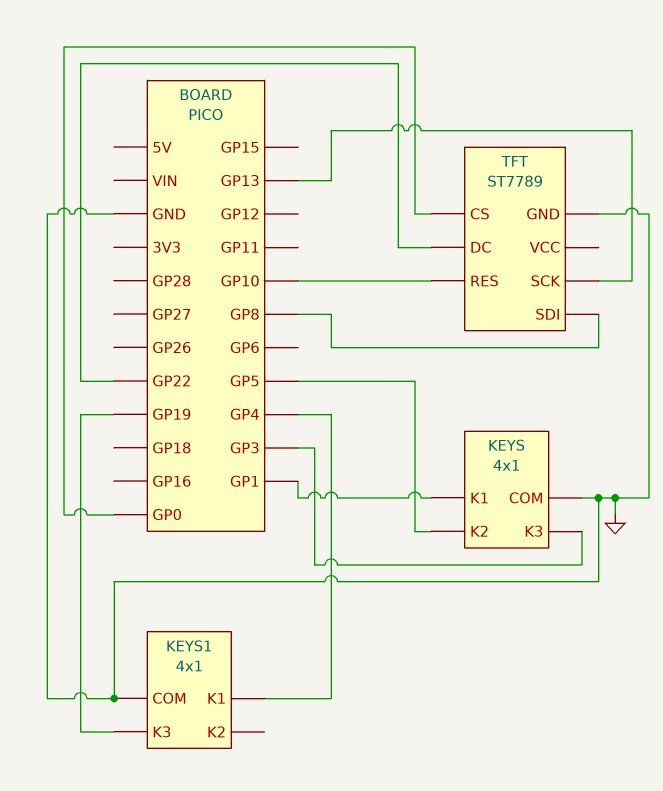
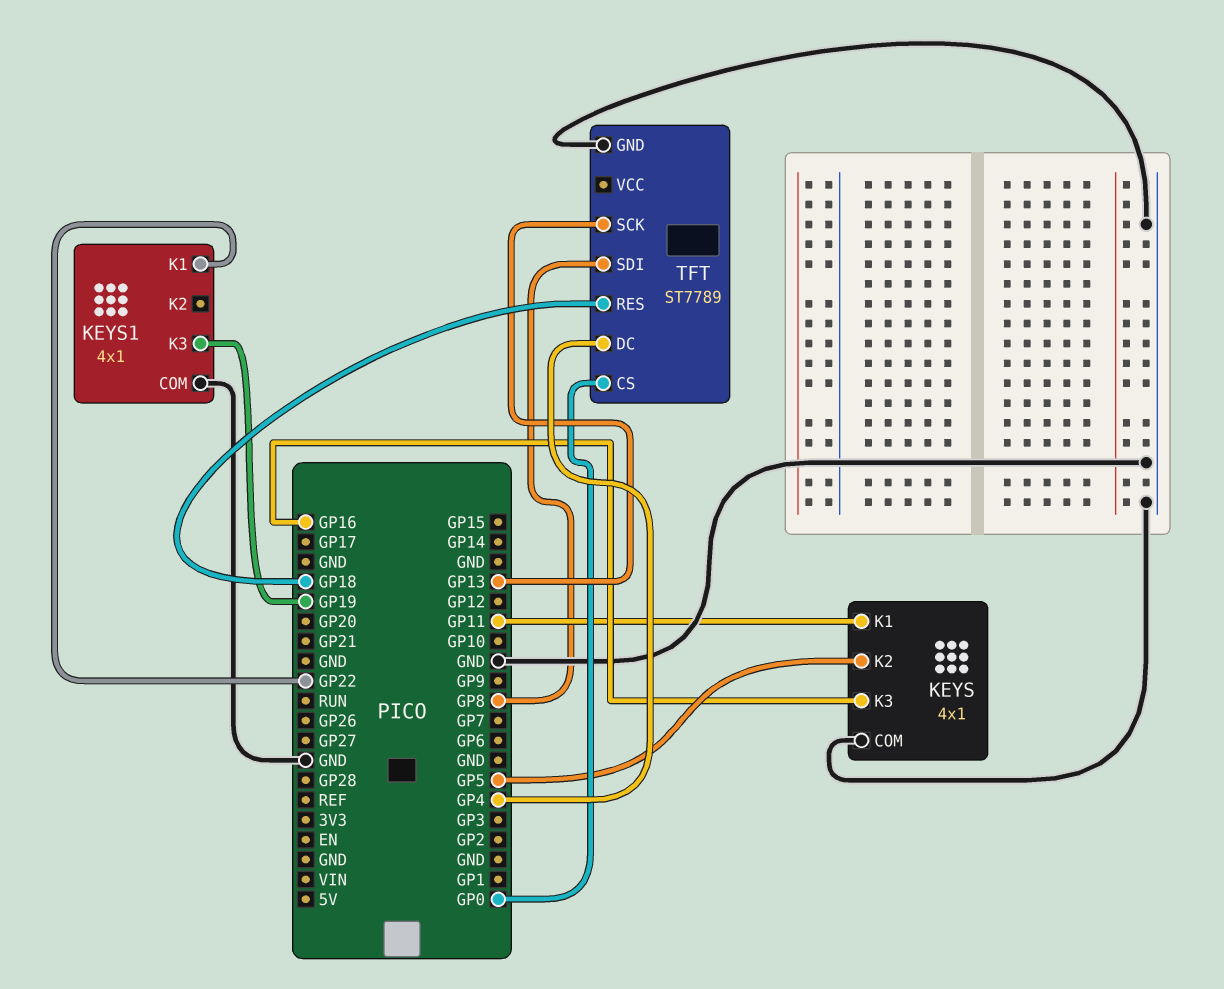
KEYS pin K1: GP1 -> GP11
KEYS pin K3: GP3 -> GP16
KEYS1 pin K1: GP4 -> GP22
TFT pin DC: GP22 -> GP4
TFT pin RES: GP10 -> GP18

